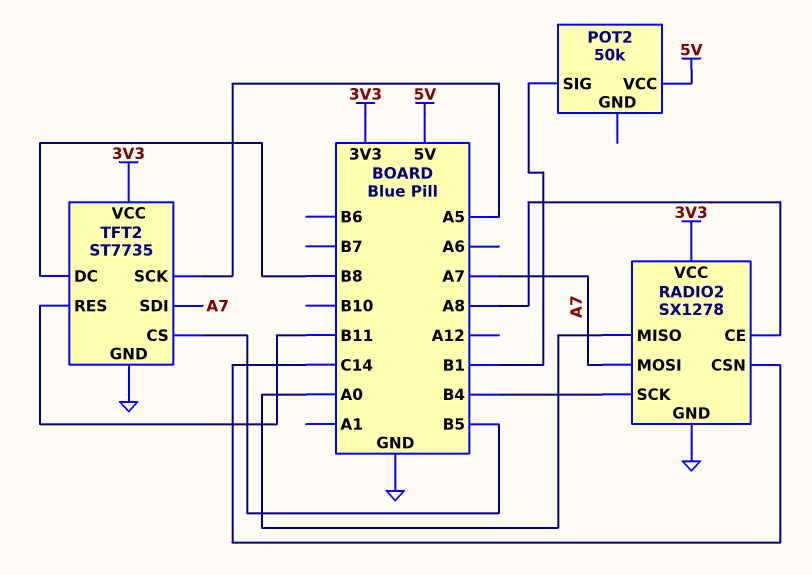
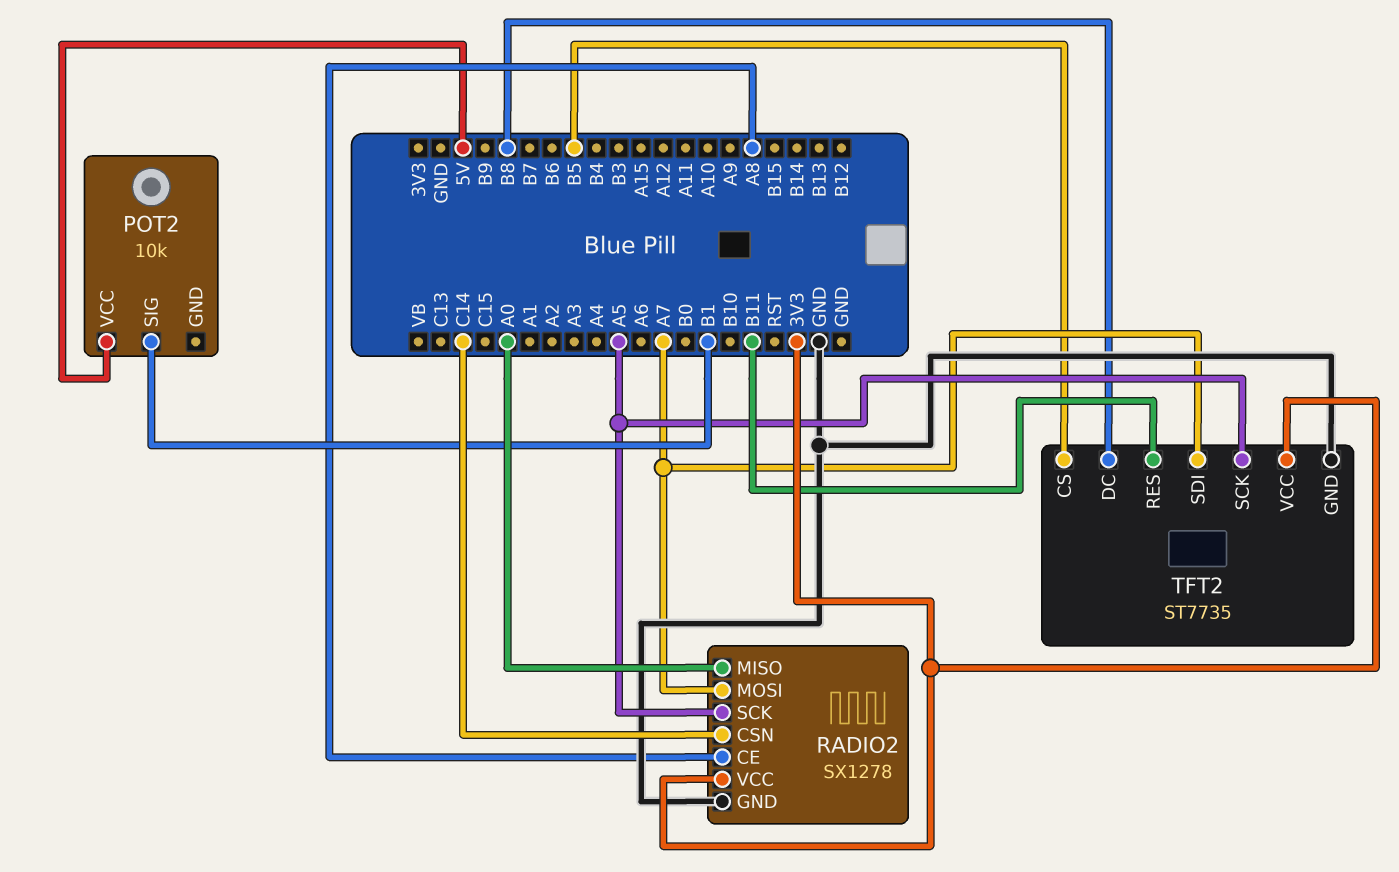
POT2: 50k -> 10k
RADIO2 pin SCK: B4 -> A5

